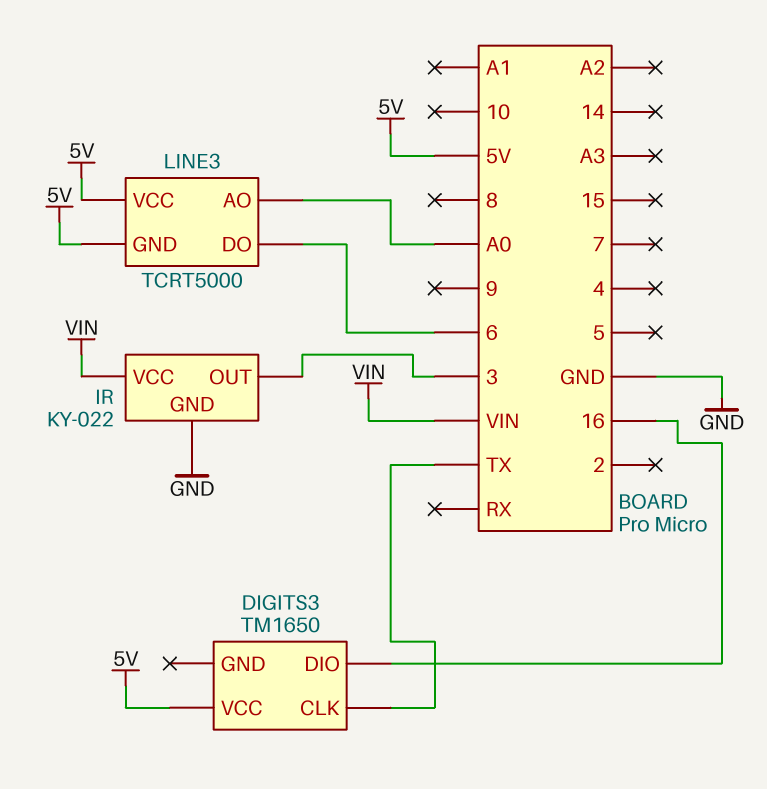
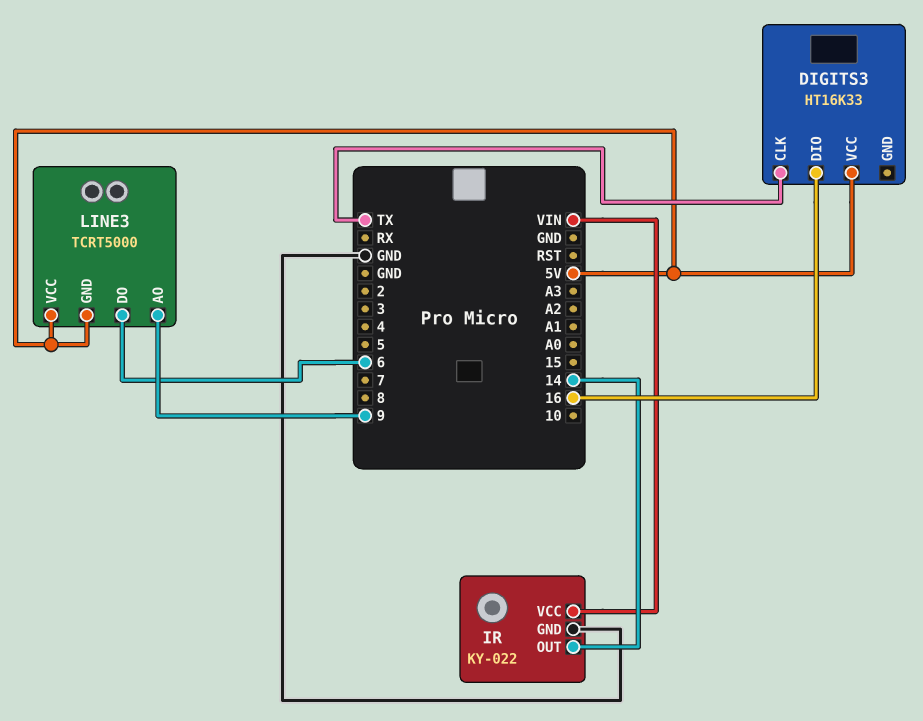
DIGITS3: TM1650 -> HT16K33
IR pin OUT: 3 -> 14
LINE3 pin AO: A0 -> 9

